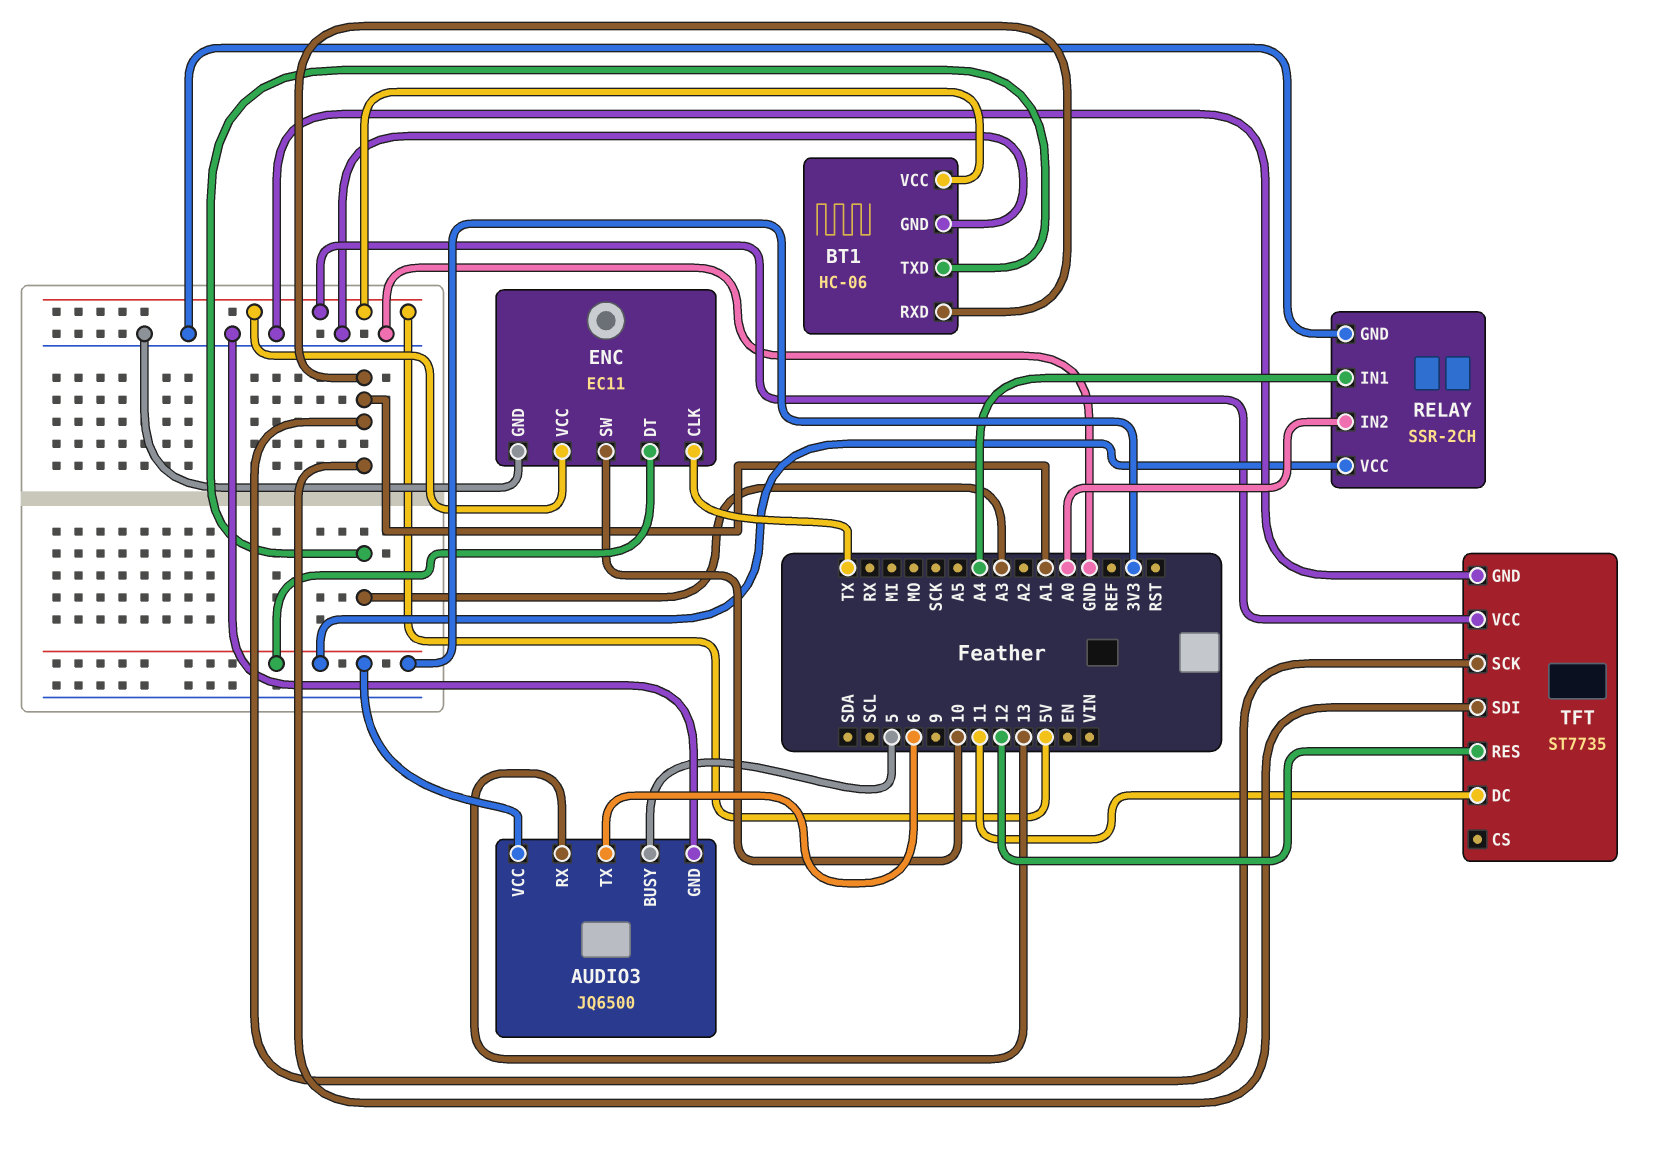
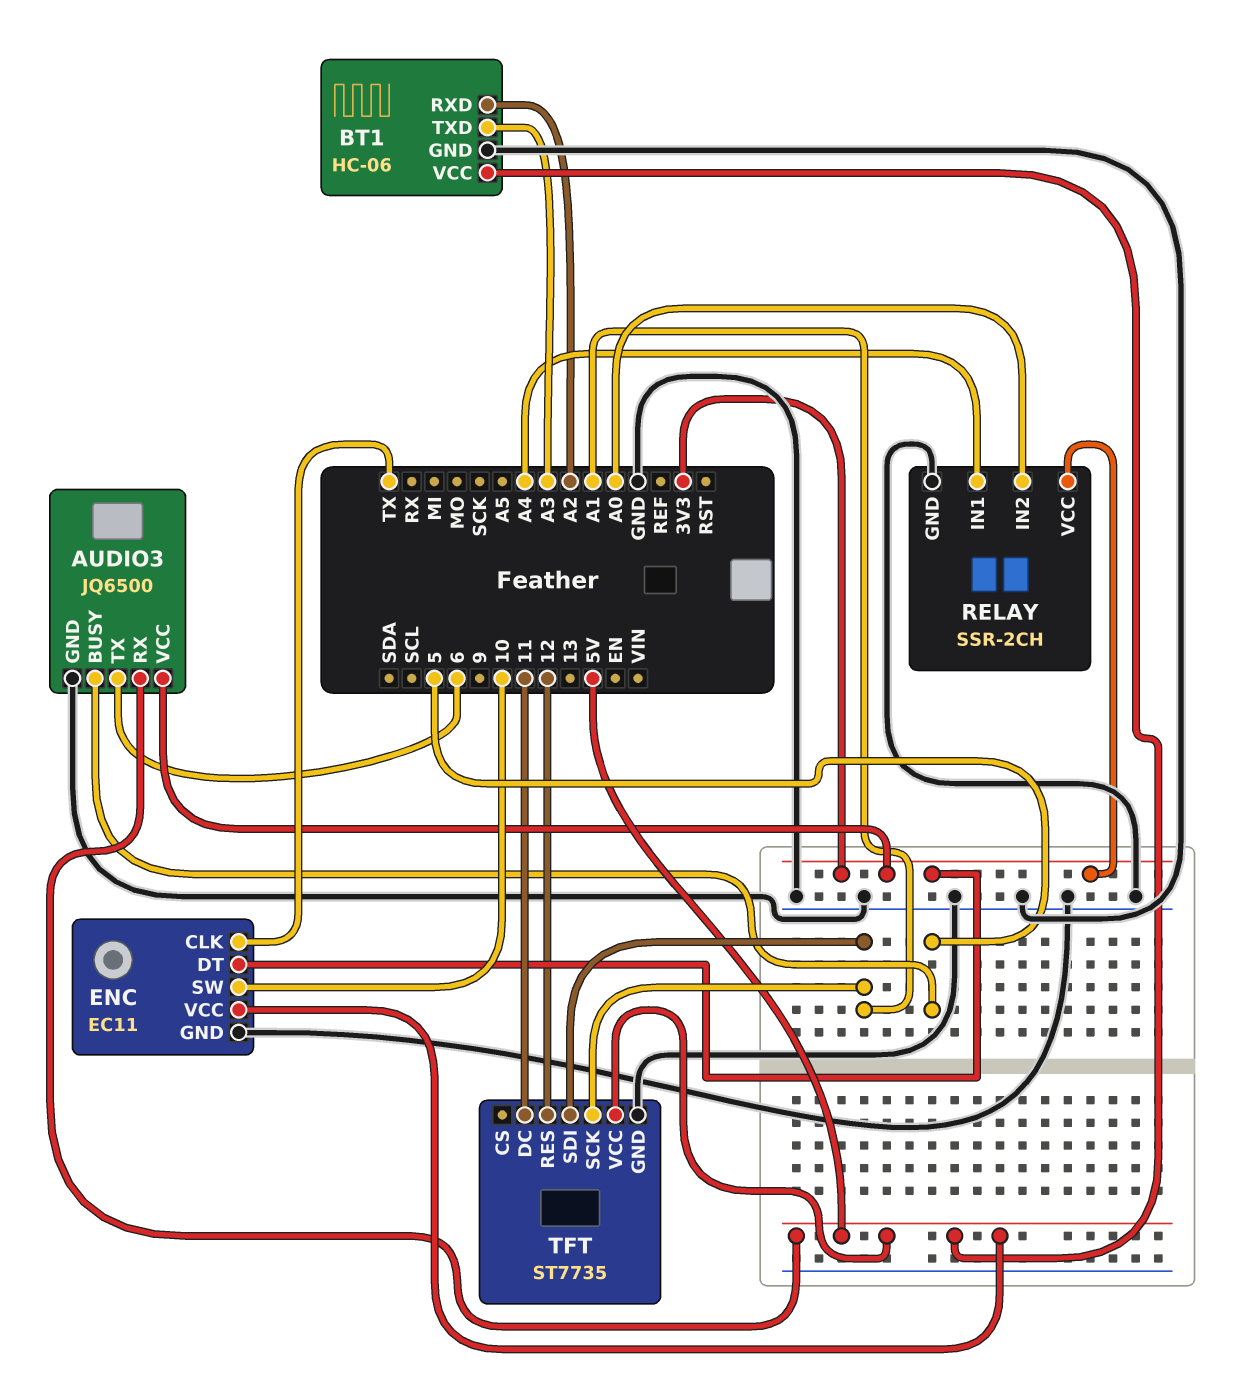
AUDIO3 pin RX: 13 -> 5V
BT1 pin RXD: A1 -> A2

